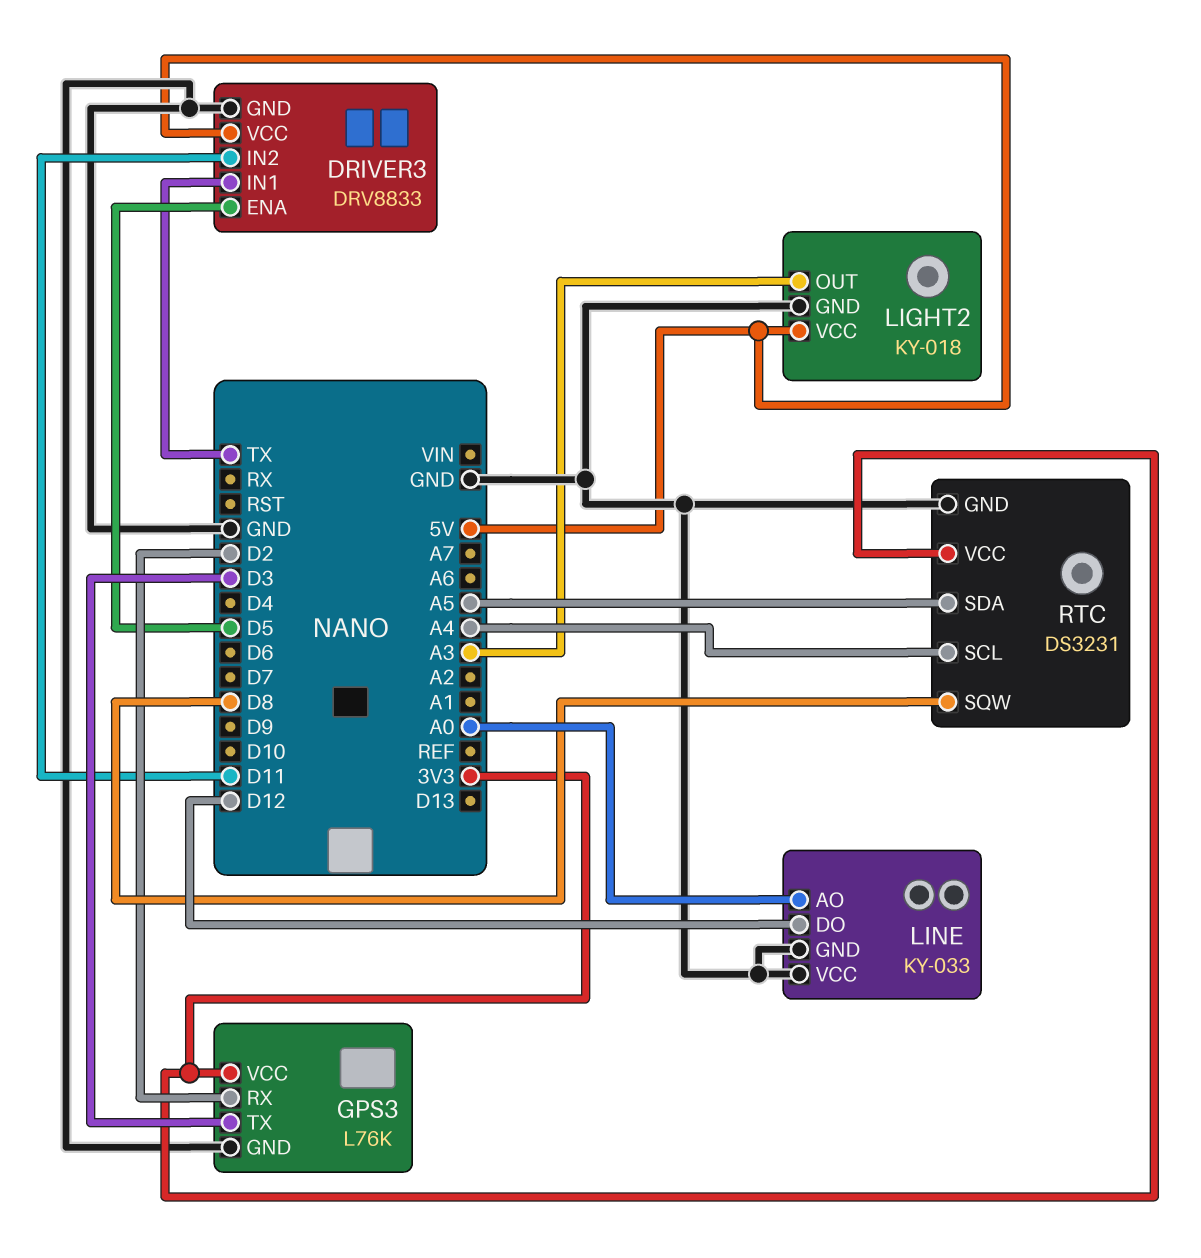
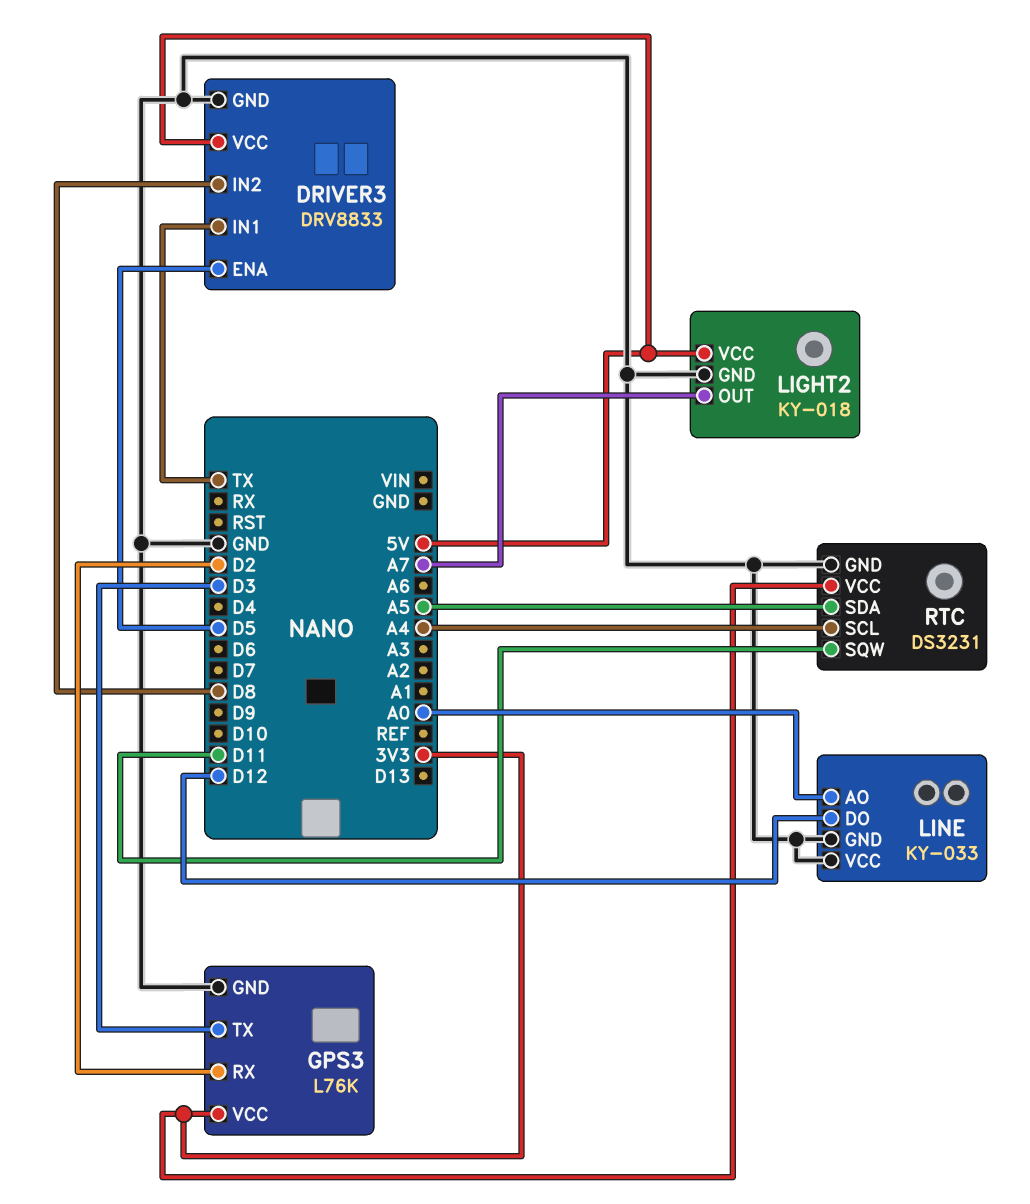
DRIVER3 pin IN2: D11 -> D8
LIGHT2 pin OUT: A3 -> A7
RTC pin SQW: D8 -> D11

